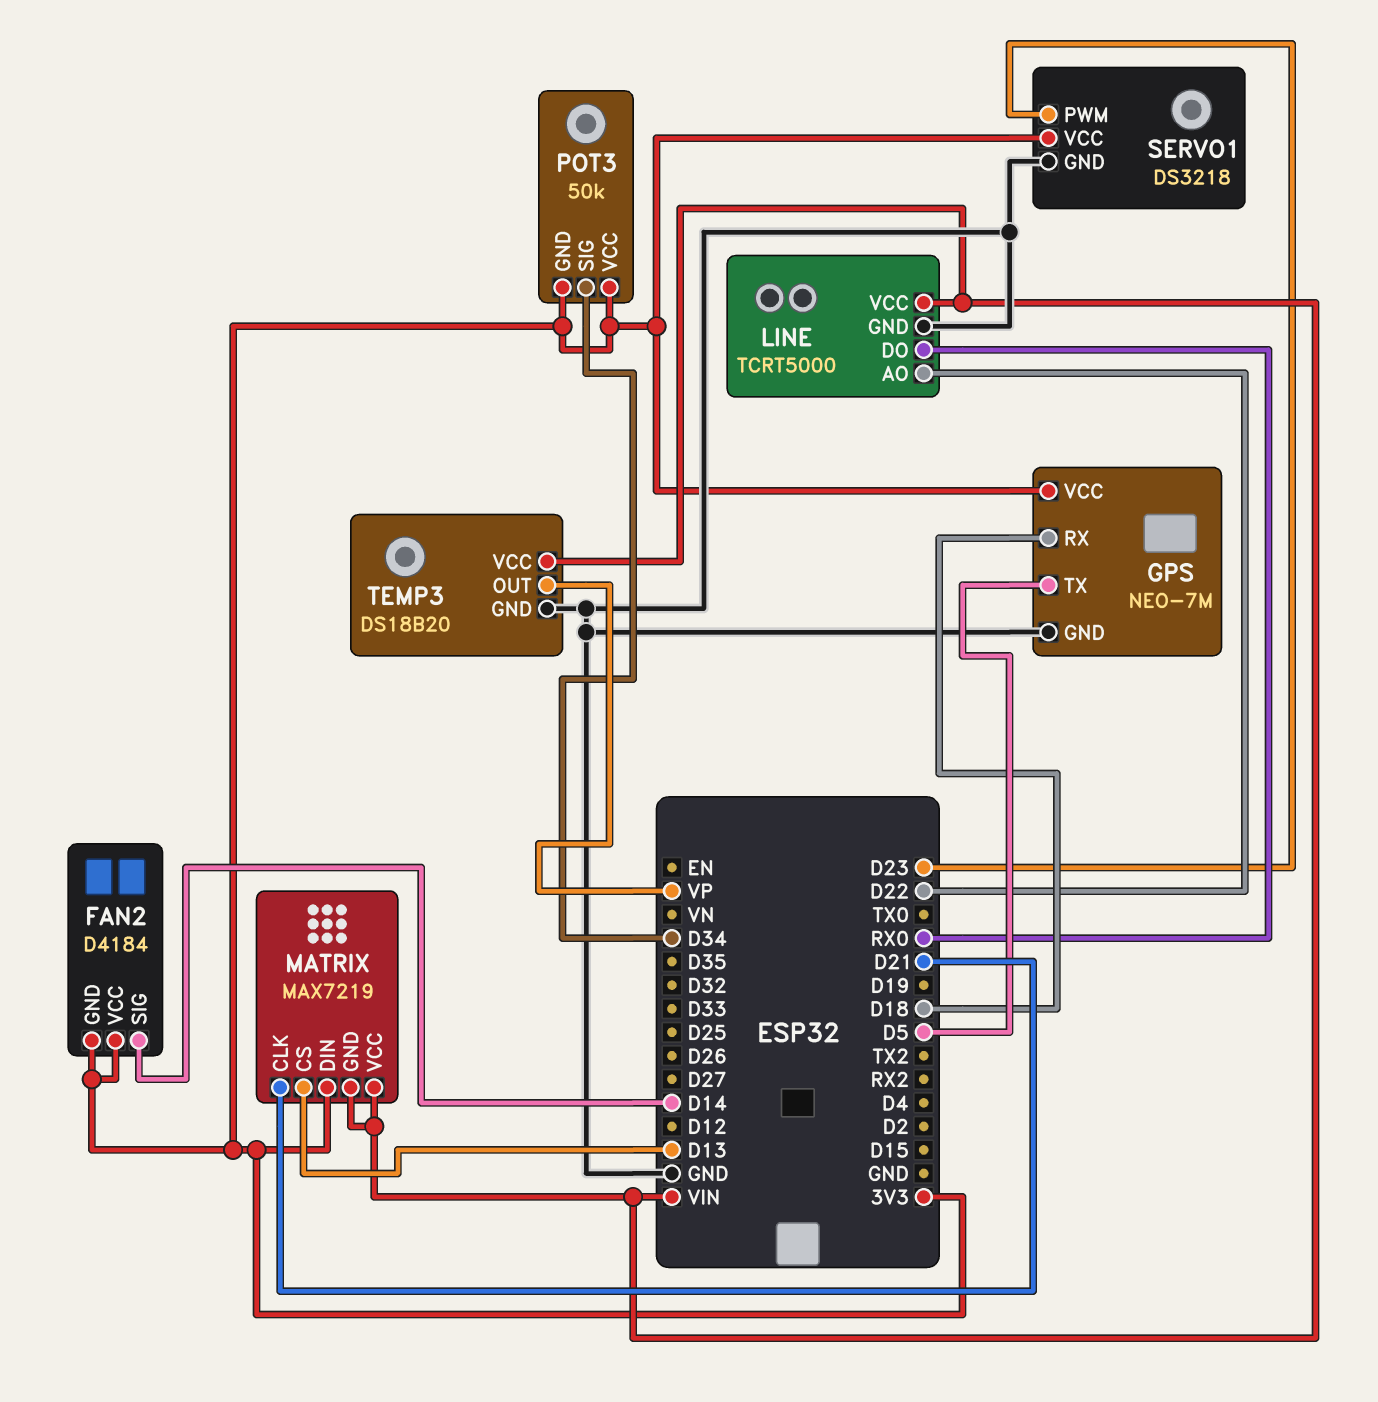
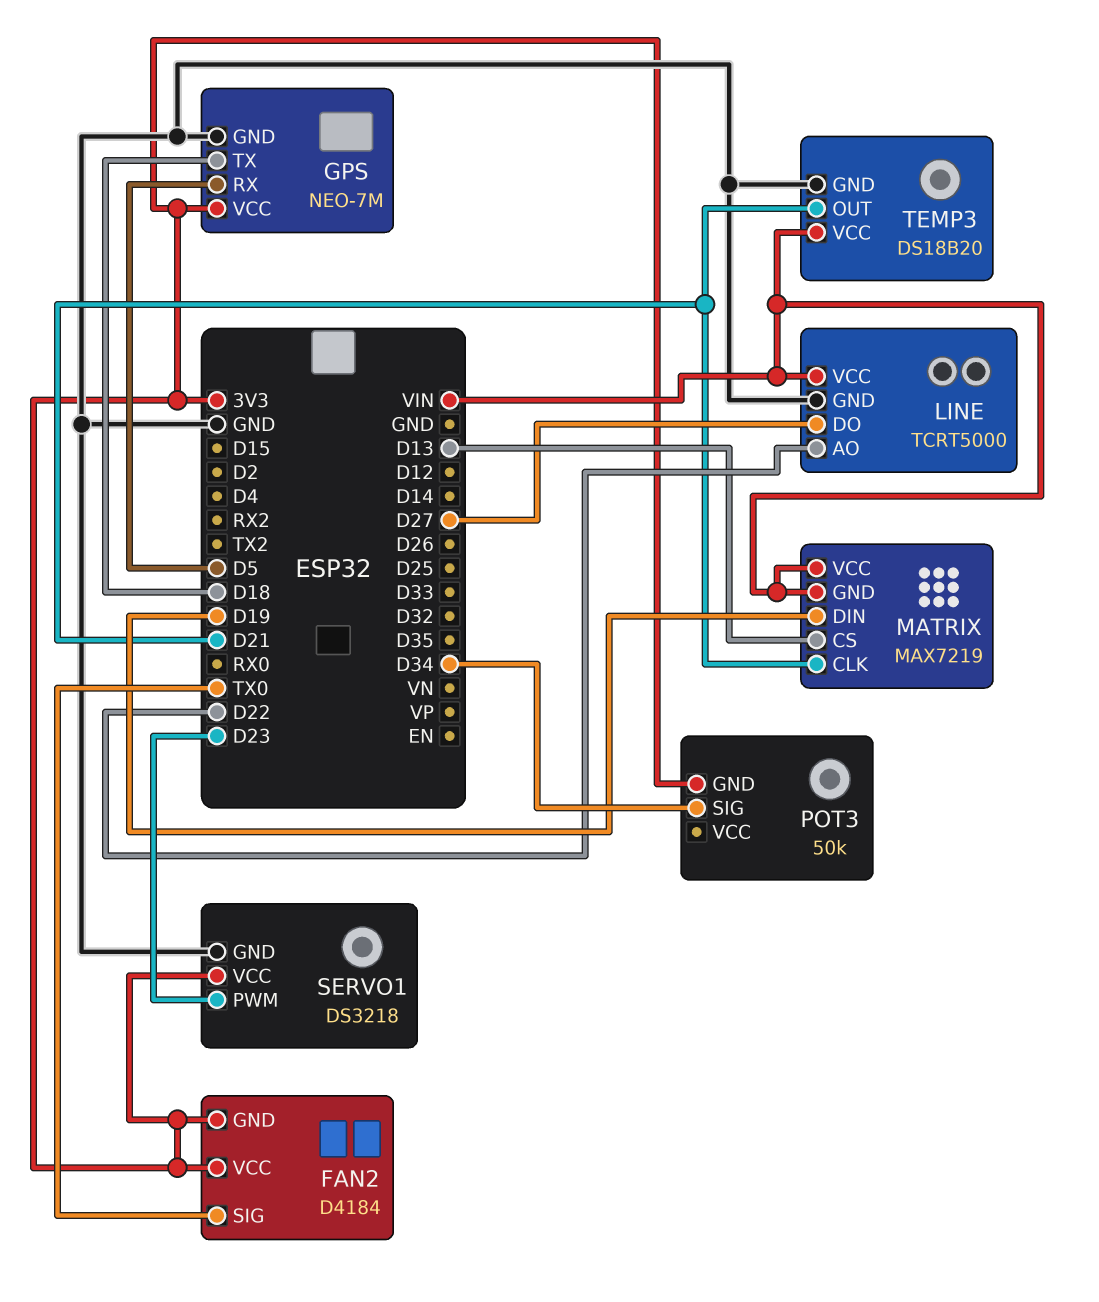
FAN2 pin SIG: D14 -> TX0
GPS pin RX: D18 -> D5
GPS pin TX: D5 -> D18
LINE pin DO: RX0 -> D27
MATRIX pin DIN: 3V3 -> D19
POT3 pin VCC: 3V3 -> none
TEMP3 pin OUT: VP -> D21

